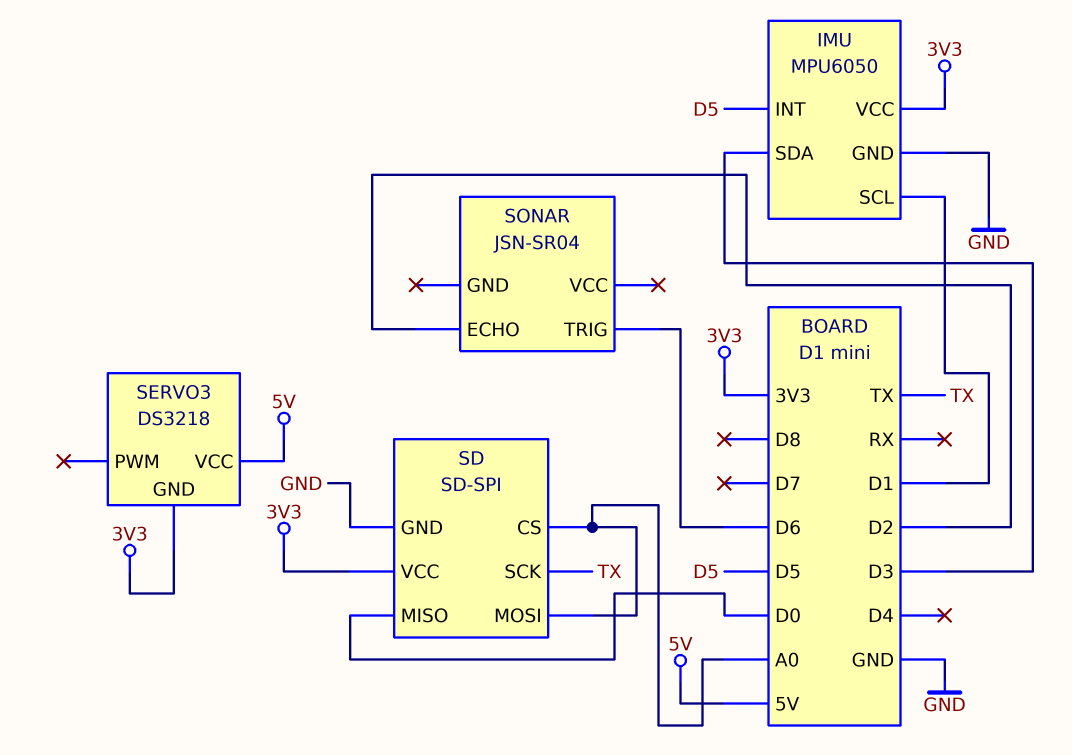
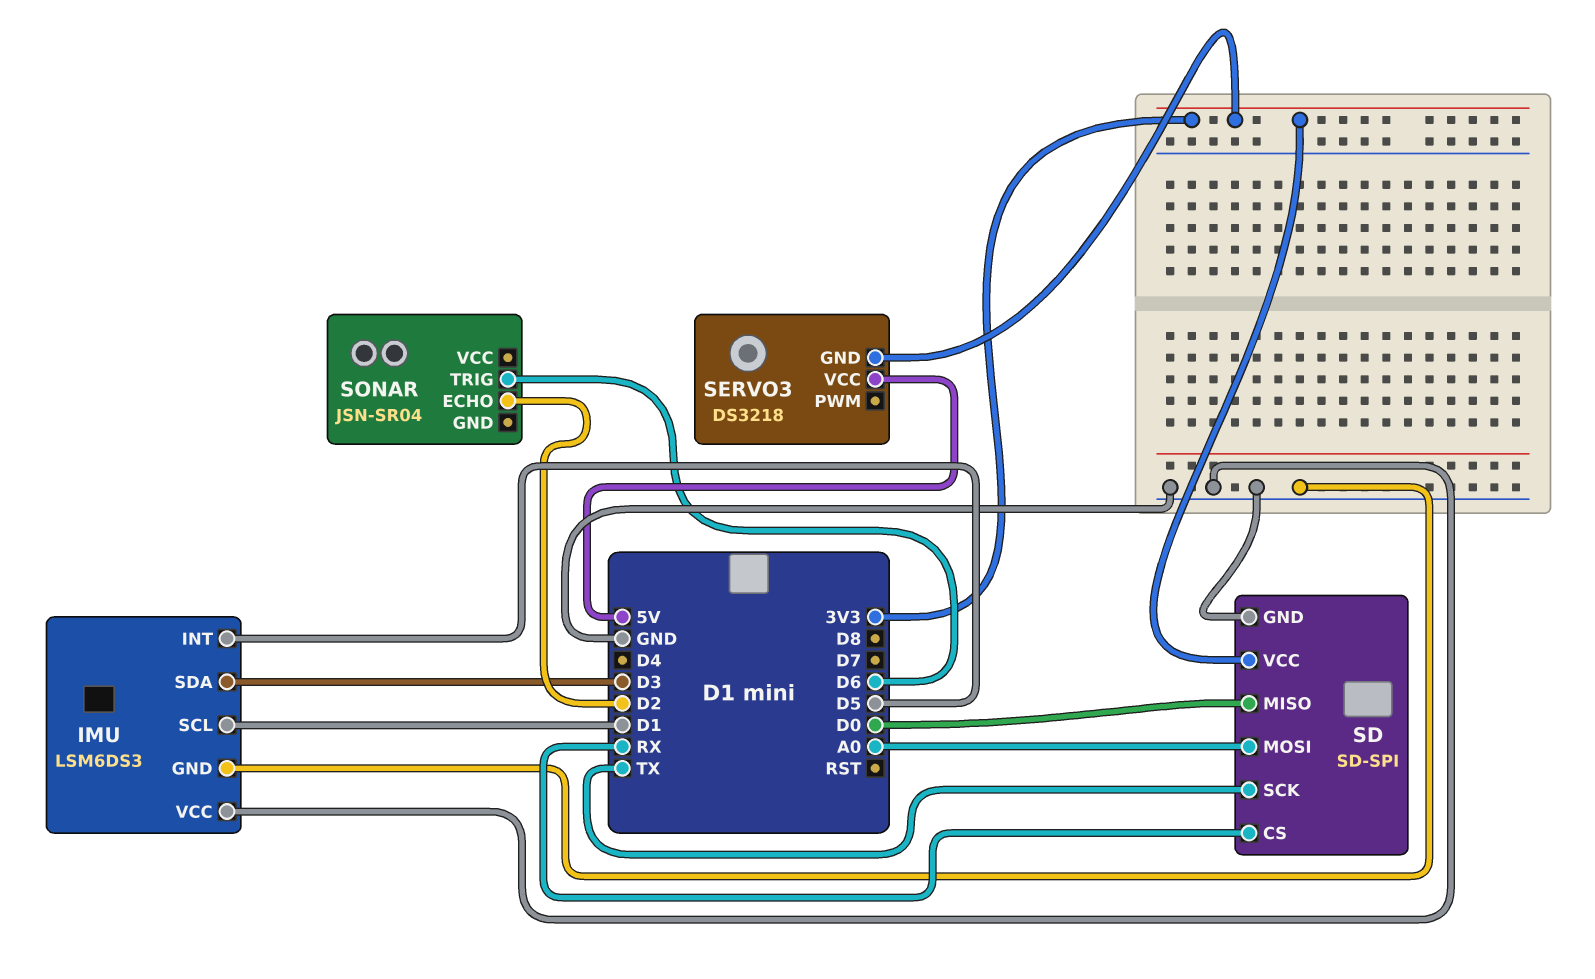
IMU: MPU6050 -> LSM6DS3
IMU pin VCC: 3V3 -> GND
SD pin CS: A0 -> RX

